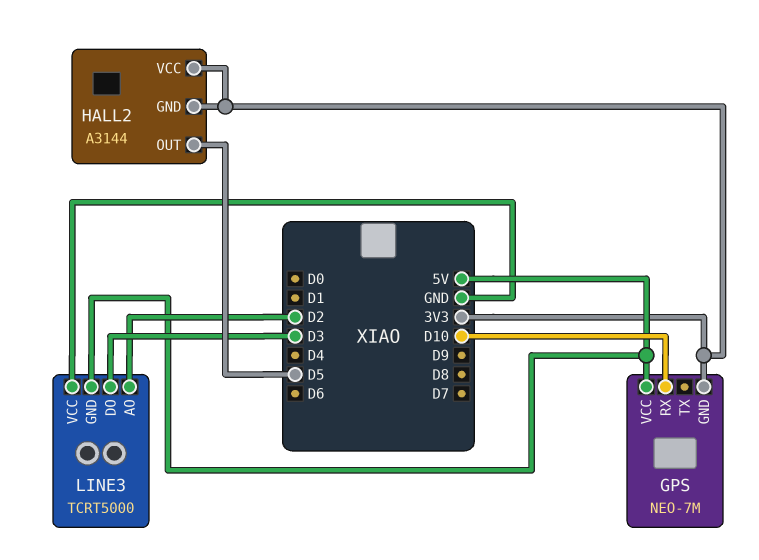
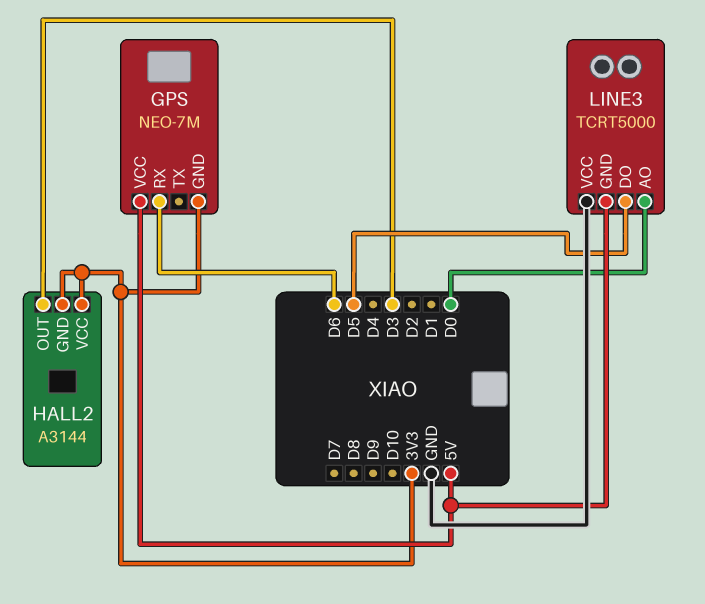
GPS pin RX: D10 -> D6
HALL2 pin OUT: D5 -> D3
LINE3 pin AO: D2 -> D0
LINE3 pin DO: D3 -> D5

